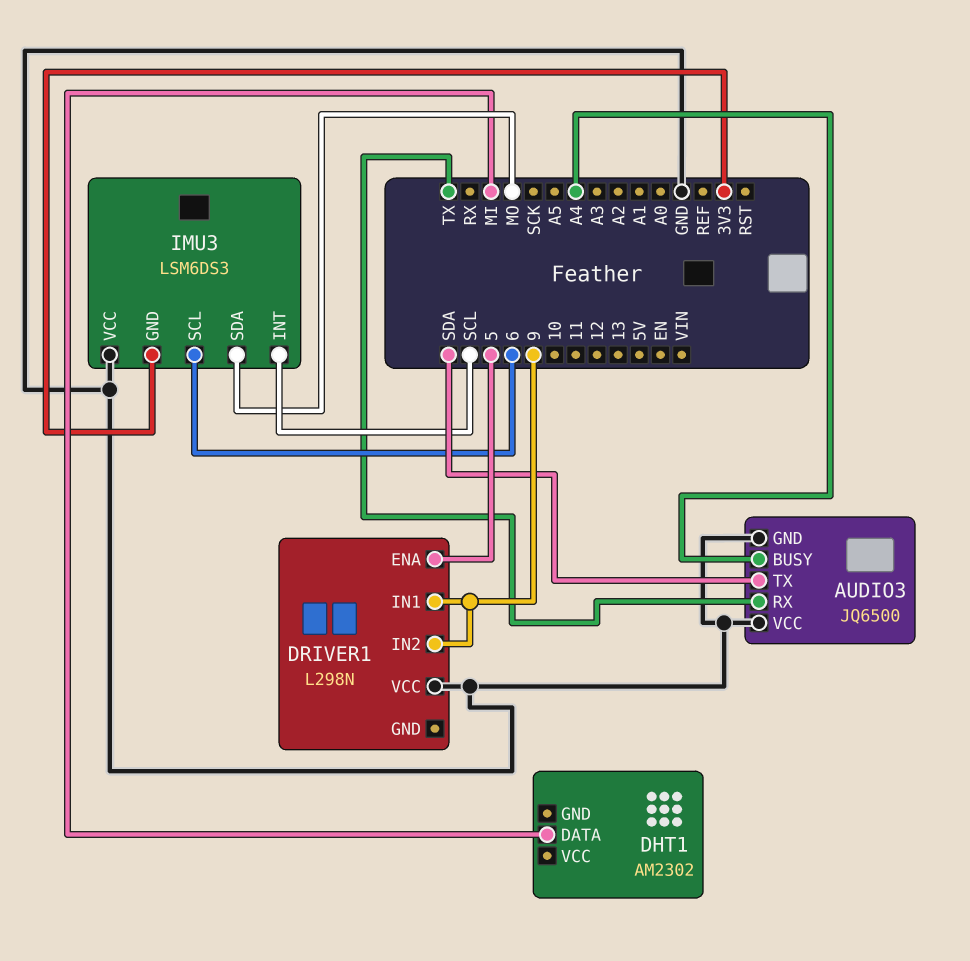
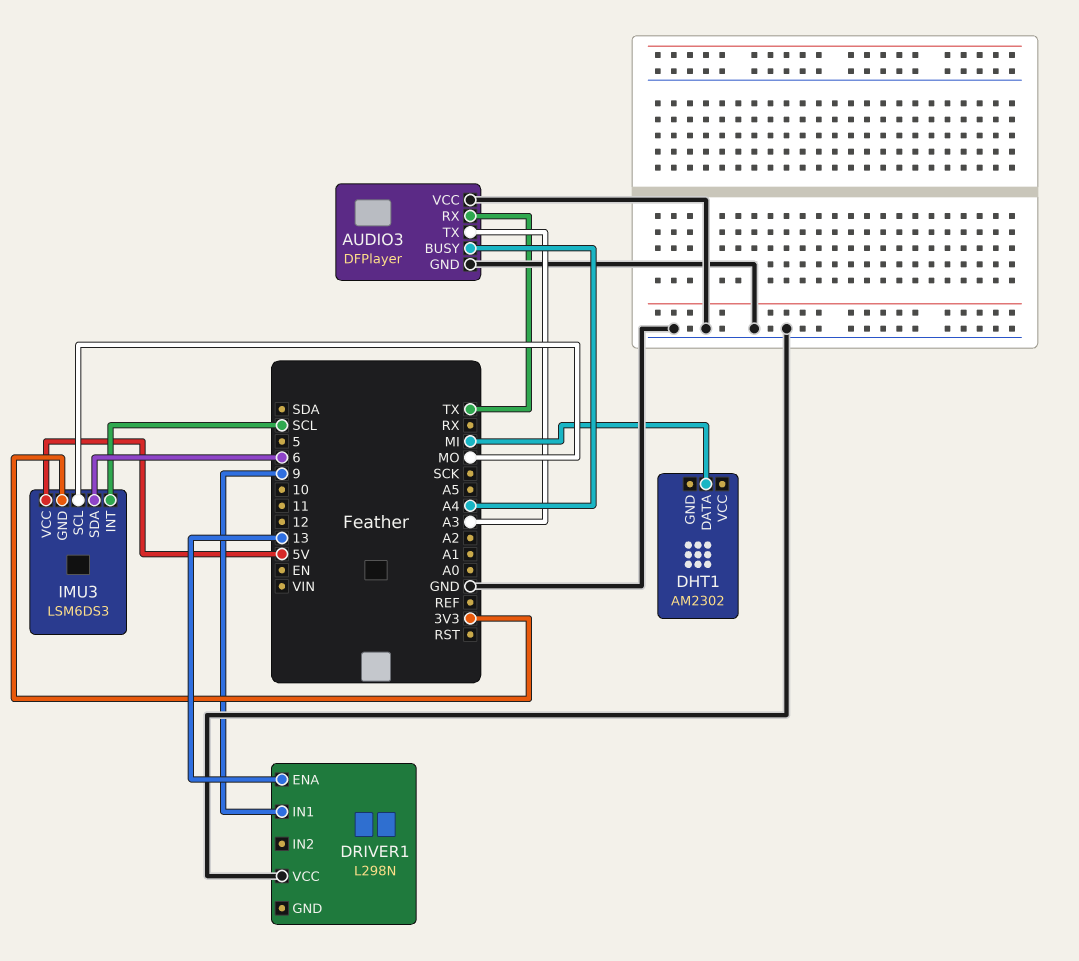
AUDIO3: JQ6500 -> DFPlayer
AUDIO3 pin TX: SDA -> A3
DRIVER1 pin ENA: 5 -> 13
DRIVER1 pin IN2: 9 -> none
IMU3 pin SCL: 6 -> MO
IMU3 pin SDA: MO -> 6
IMU3 pin VCC: GND -> 5V

